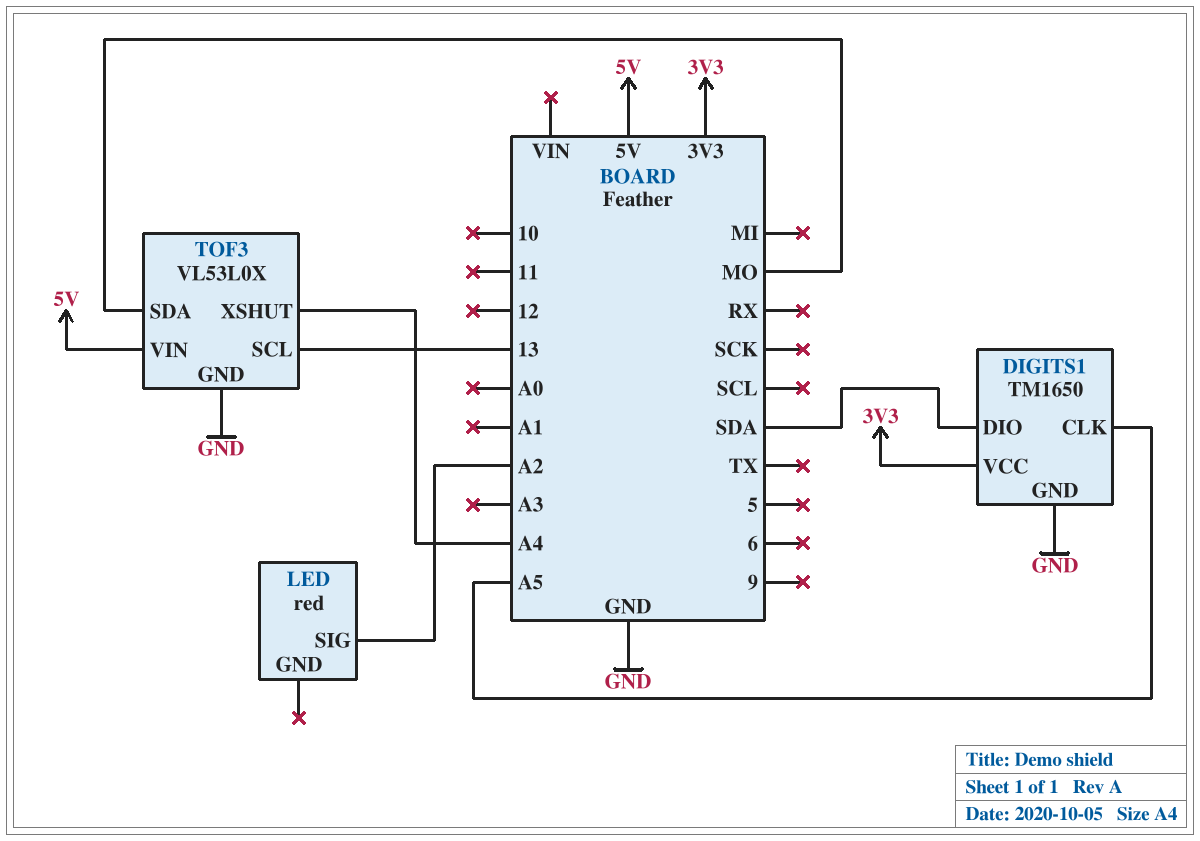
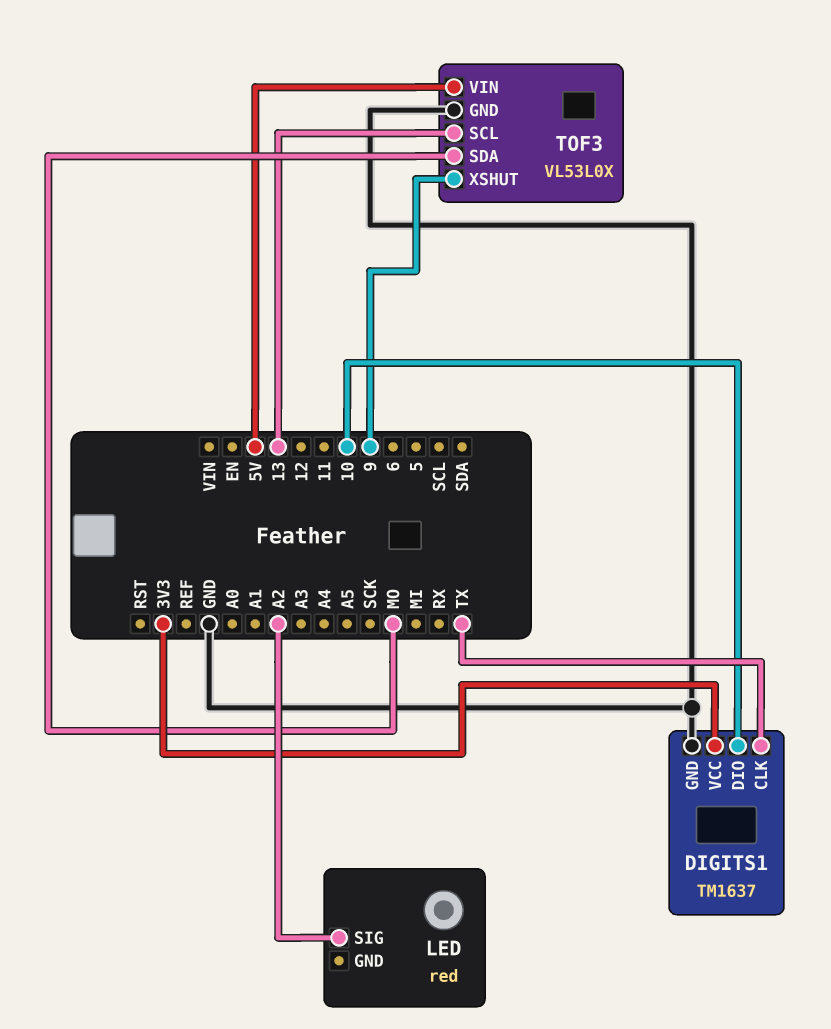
DIGITS1: TM1650 -> TM1637
DIGITS1 pin CLK: A5 -> TX
DIGITS1 pin DIO: SDA -> 10
TOF3 pin XSHUT: A4 -> 9

